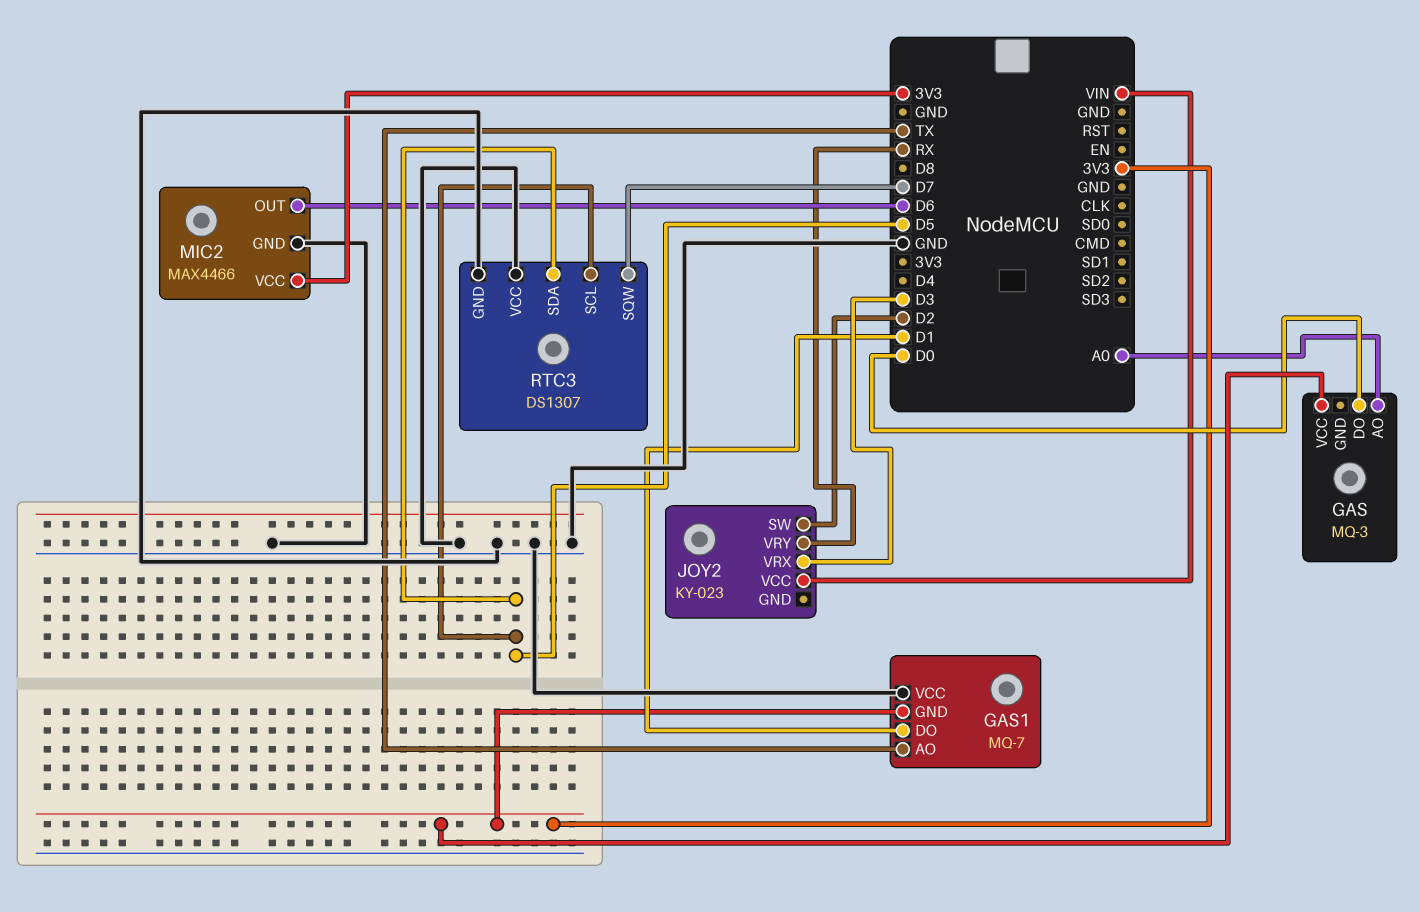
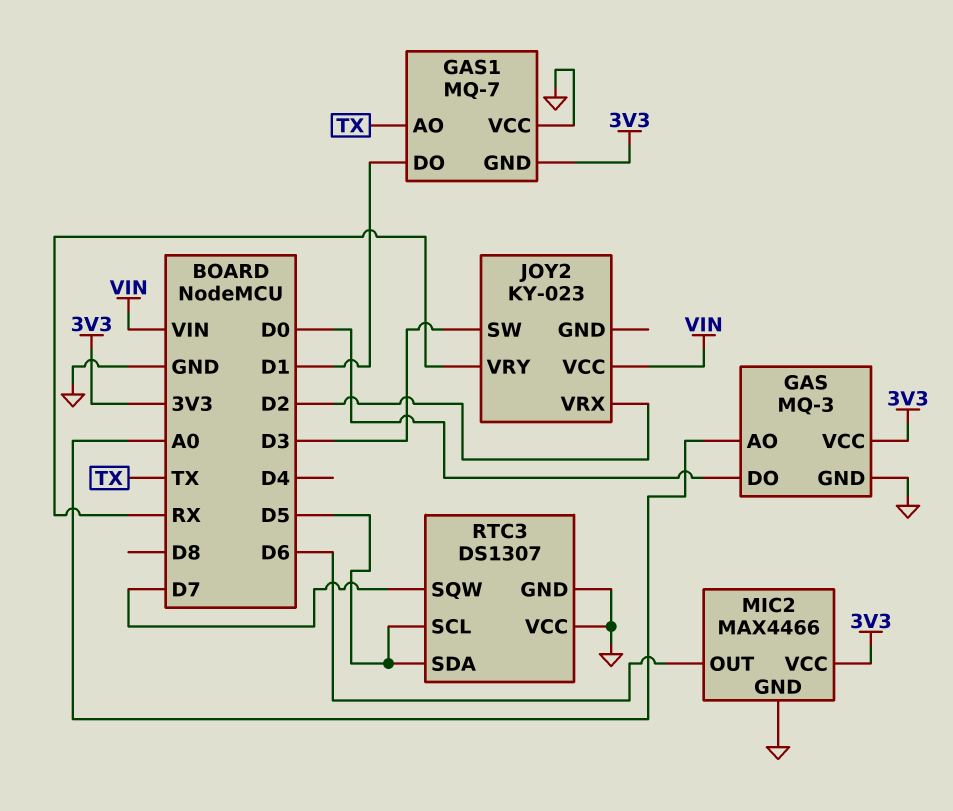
GAS pin GND: none -> GND
JOY2 pin SW: D2 -> D3
JOY2 pin VRX: D3 -> D2

